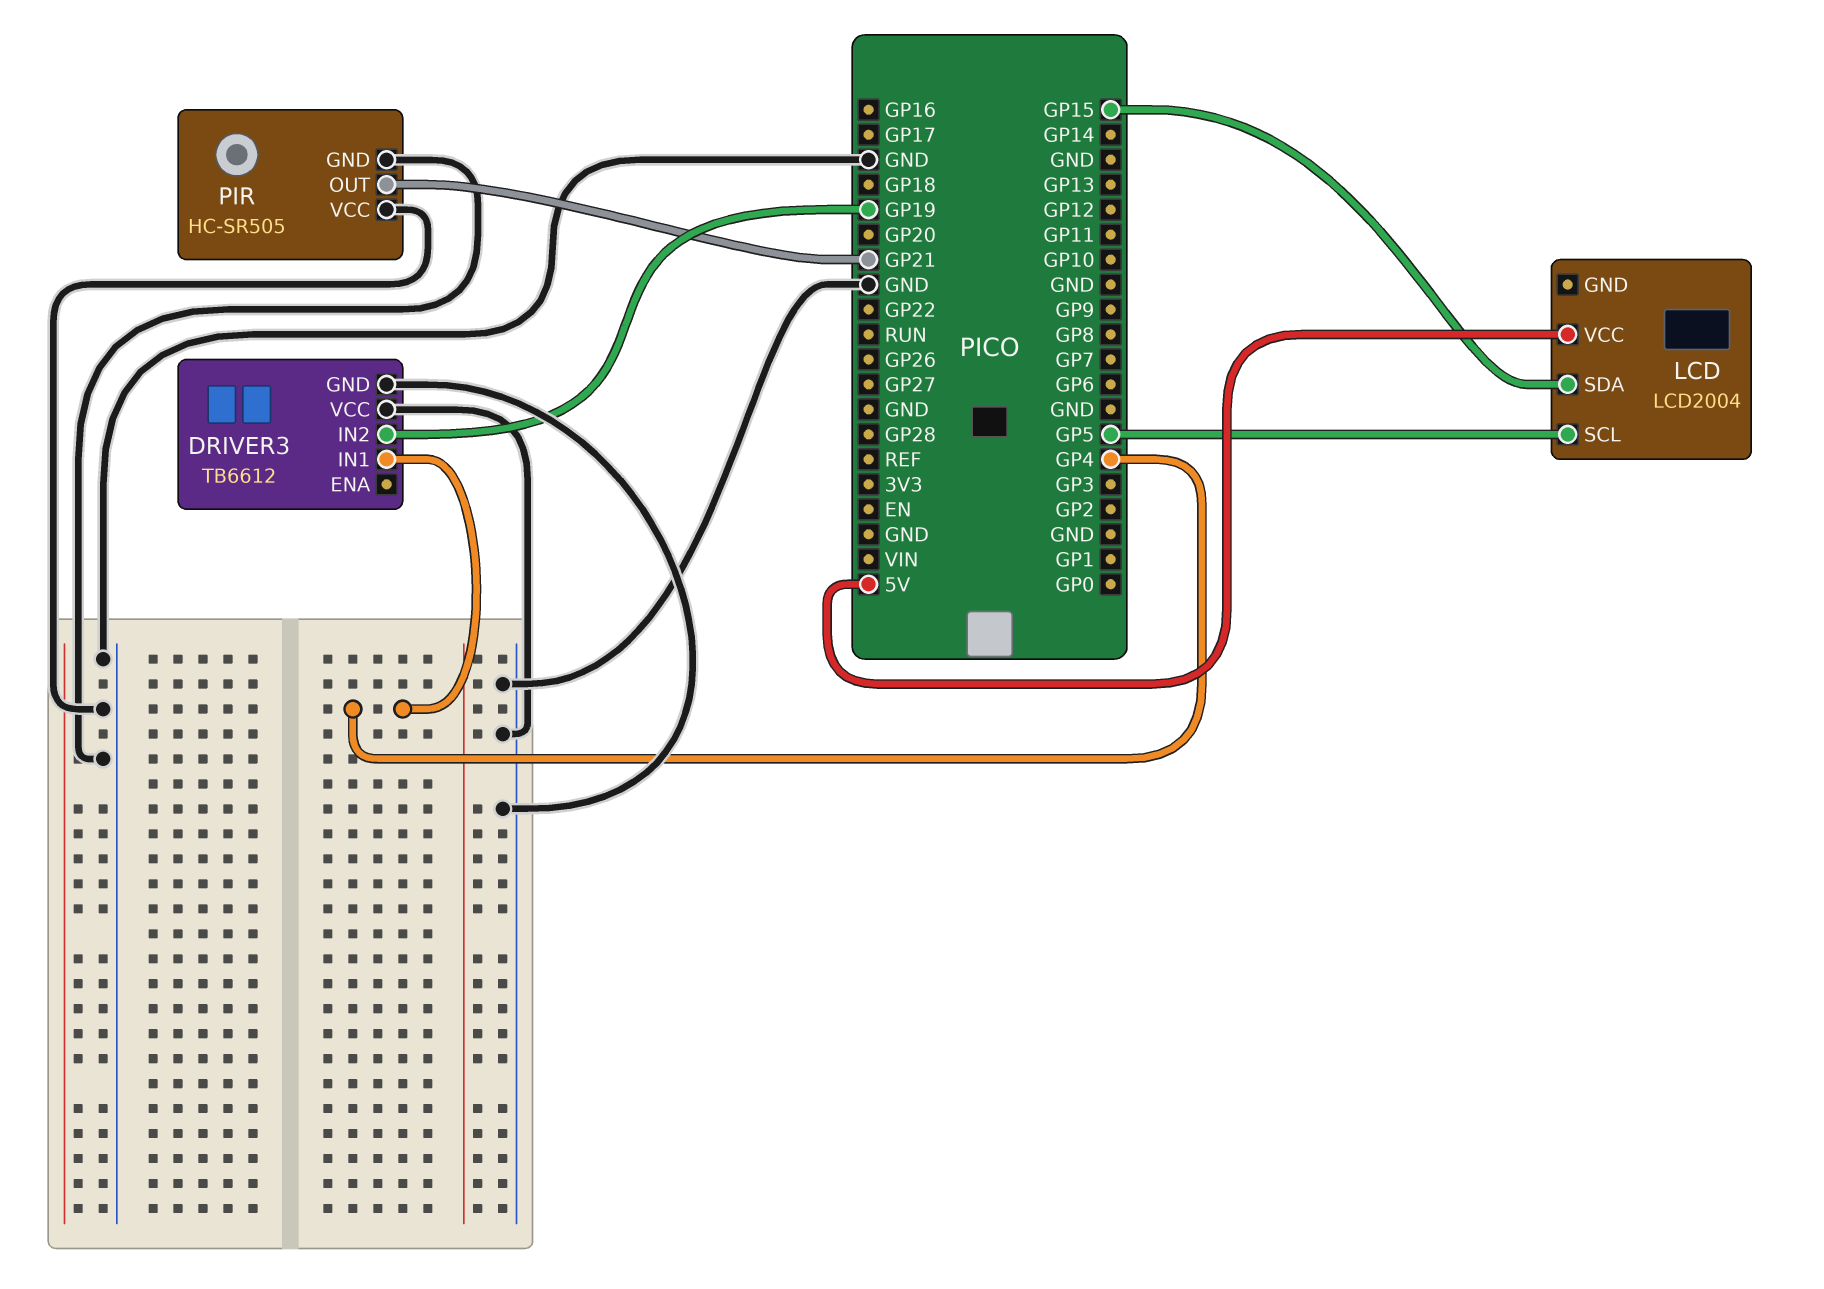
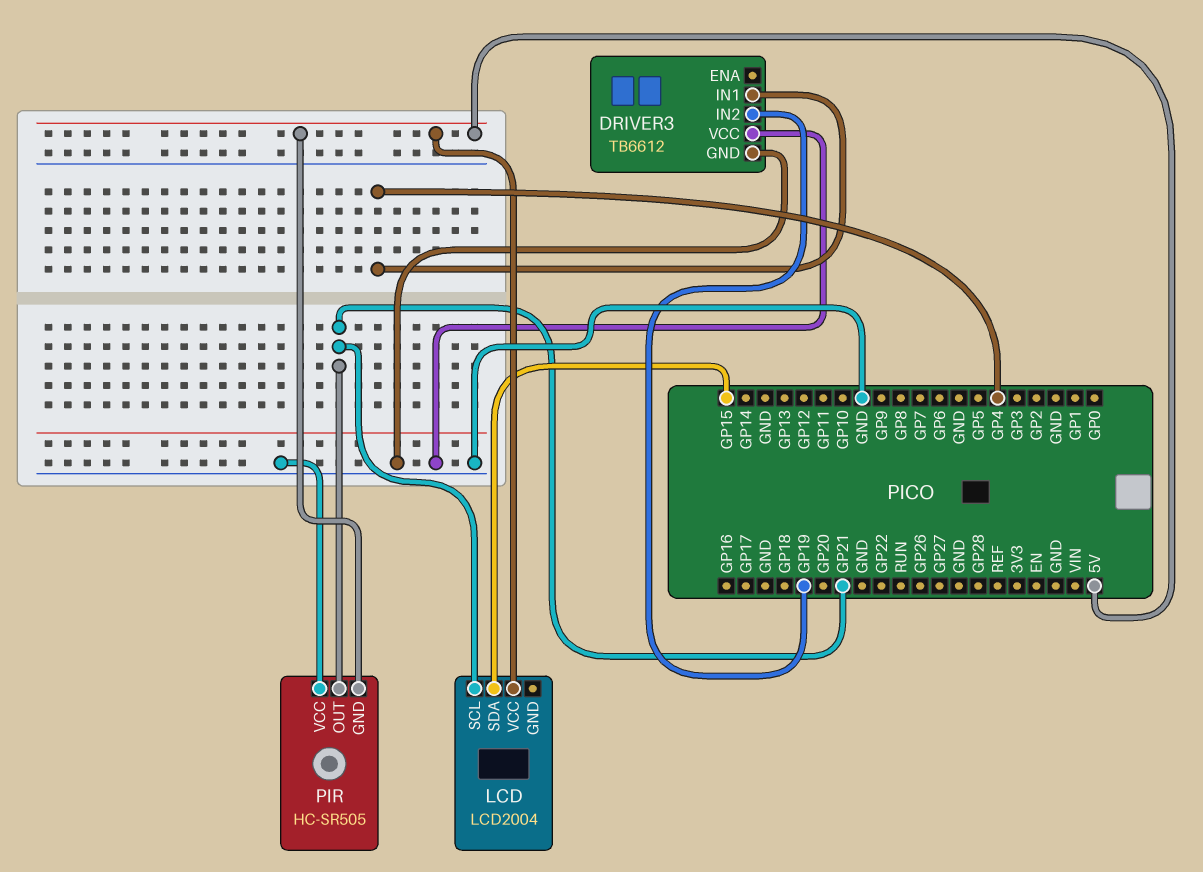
LCD pin SCL: GP5 -> GP21
PIR pin GND: GND -> 5V

